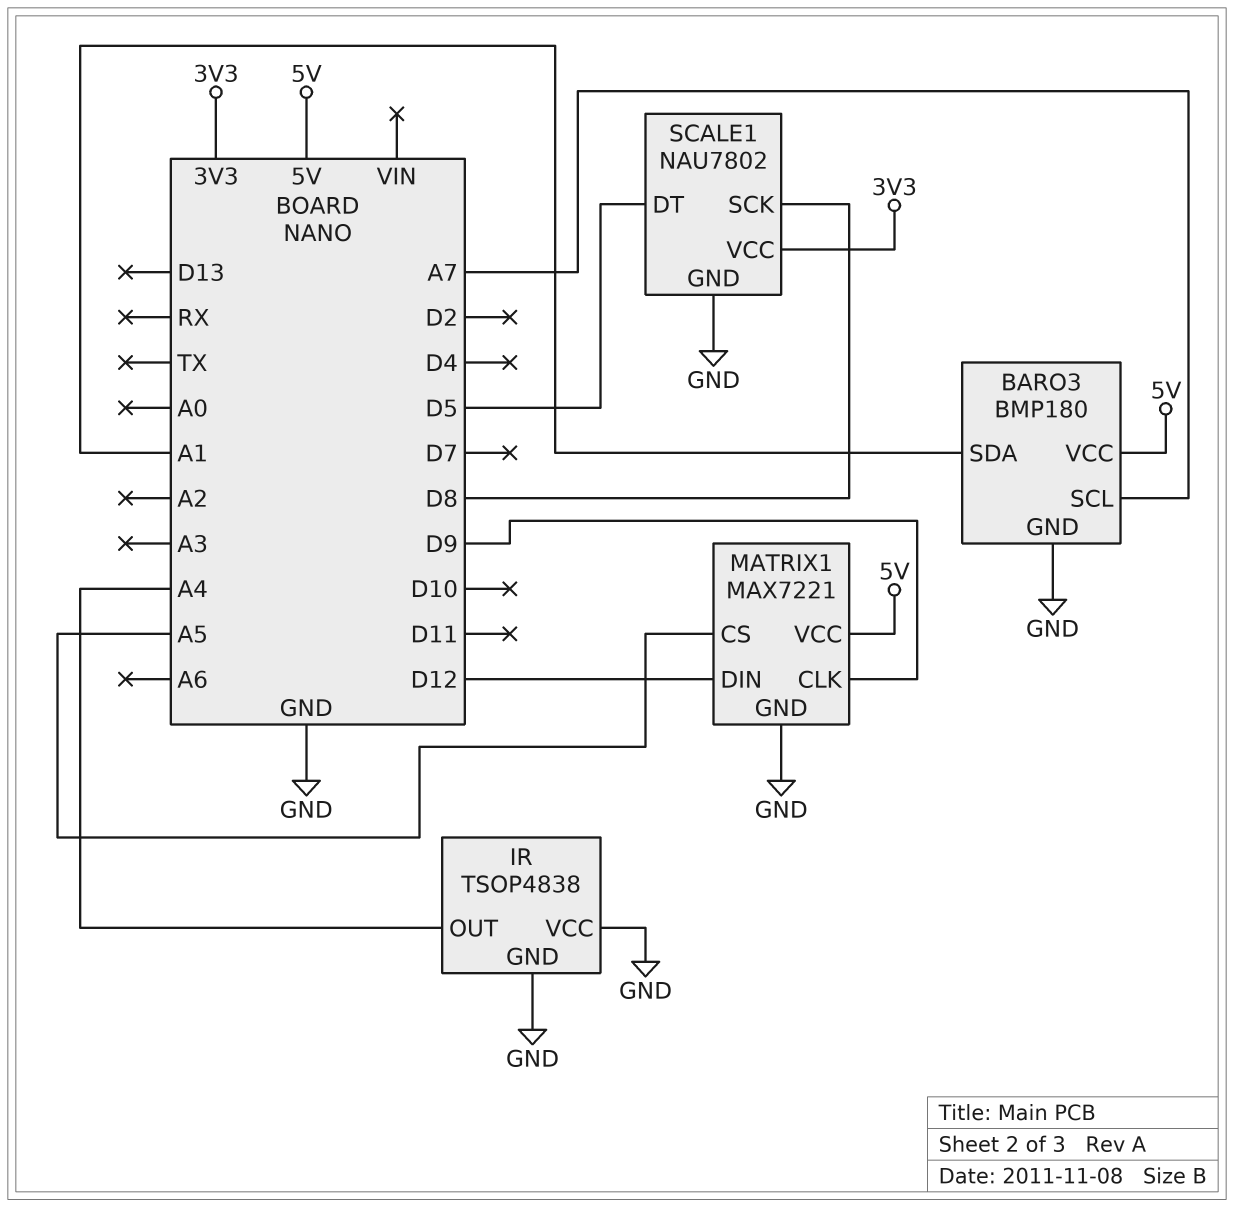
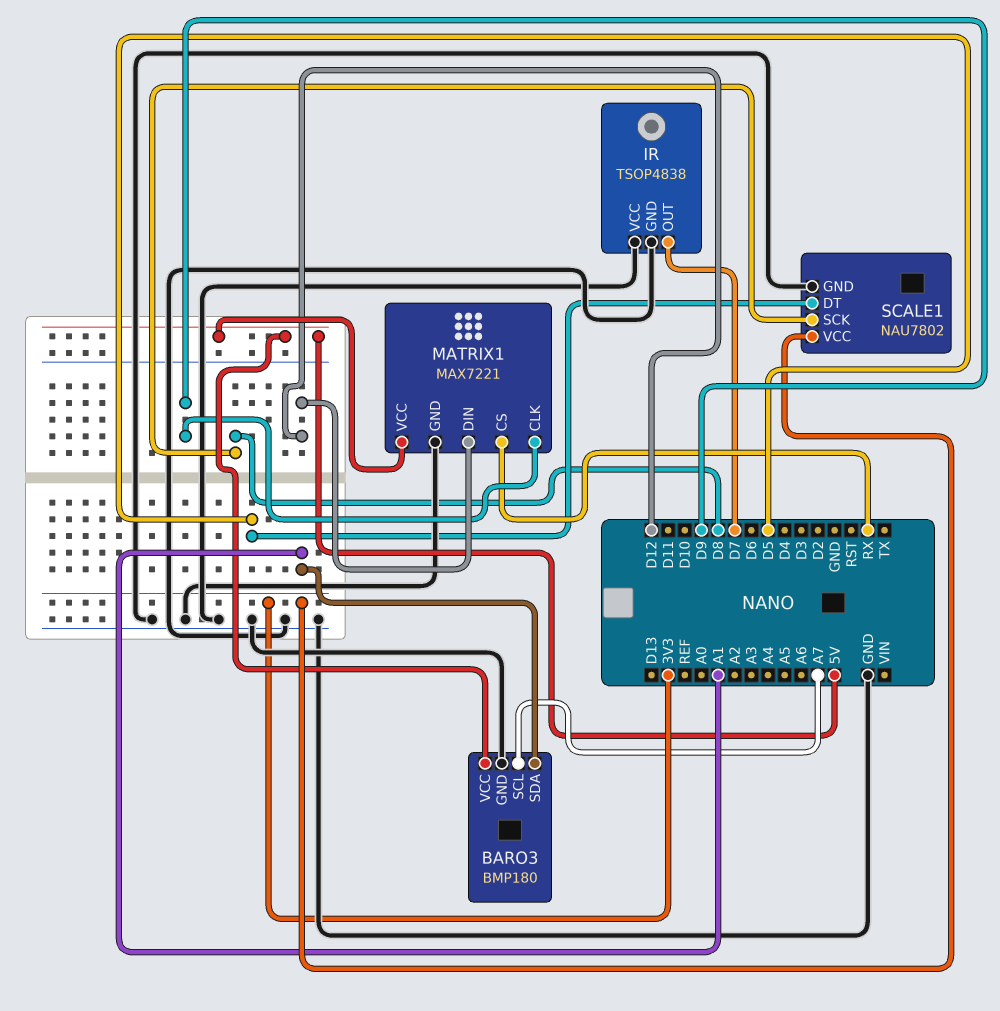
IR pin OUT: A4 -> D7
MATRIX1 pin CS: A5 -> RX

